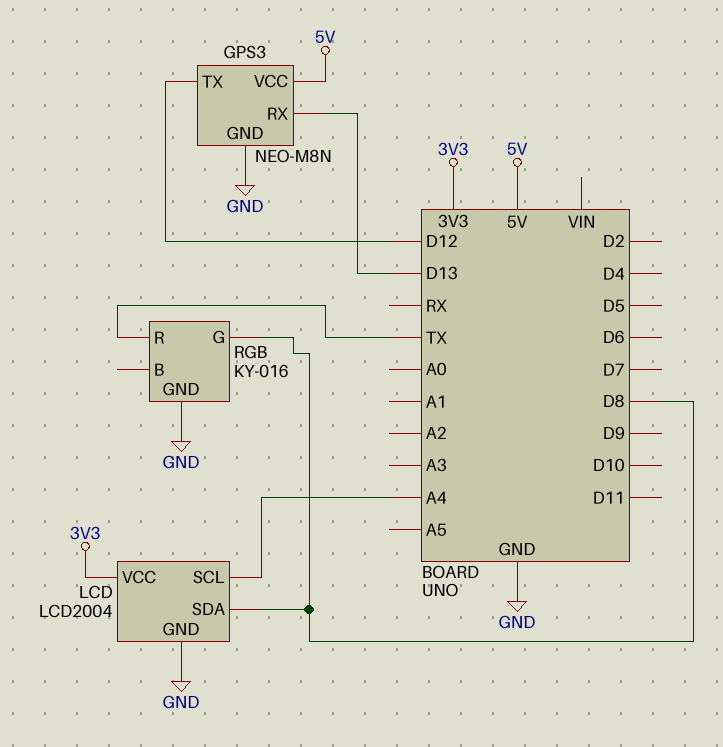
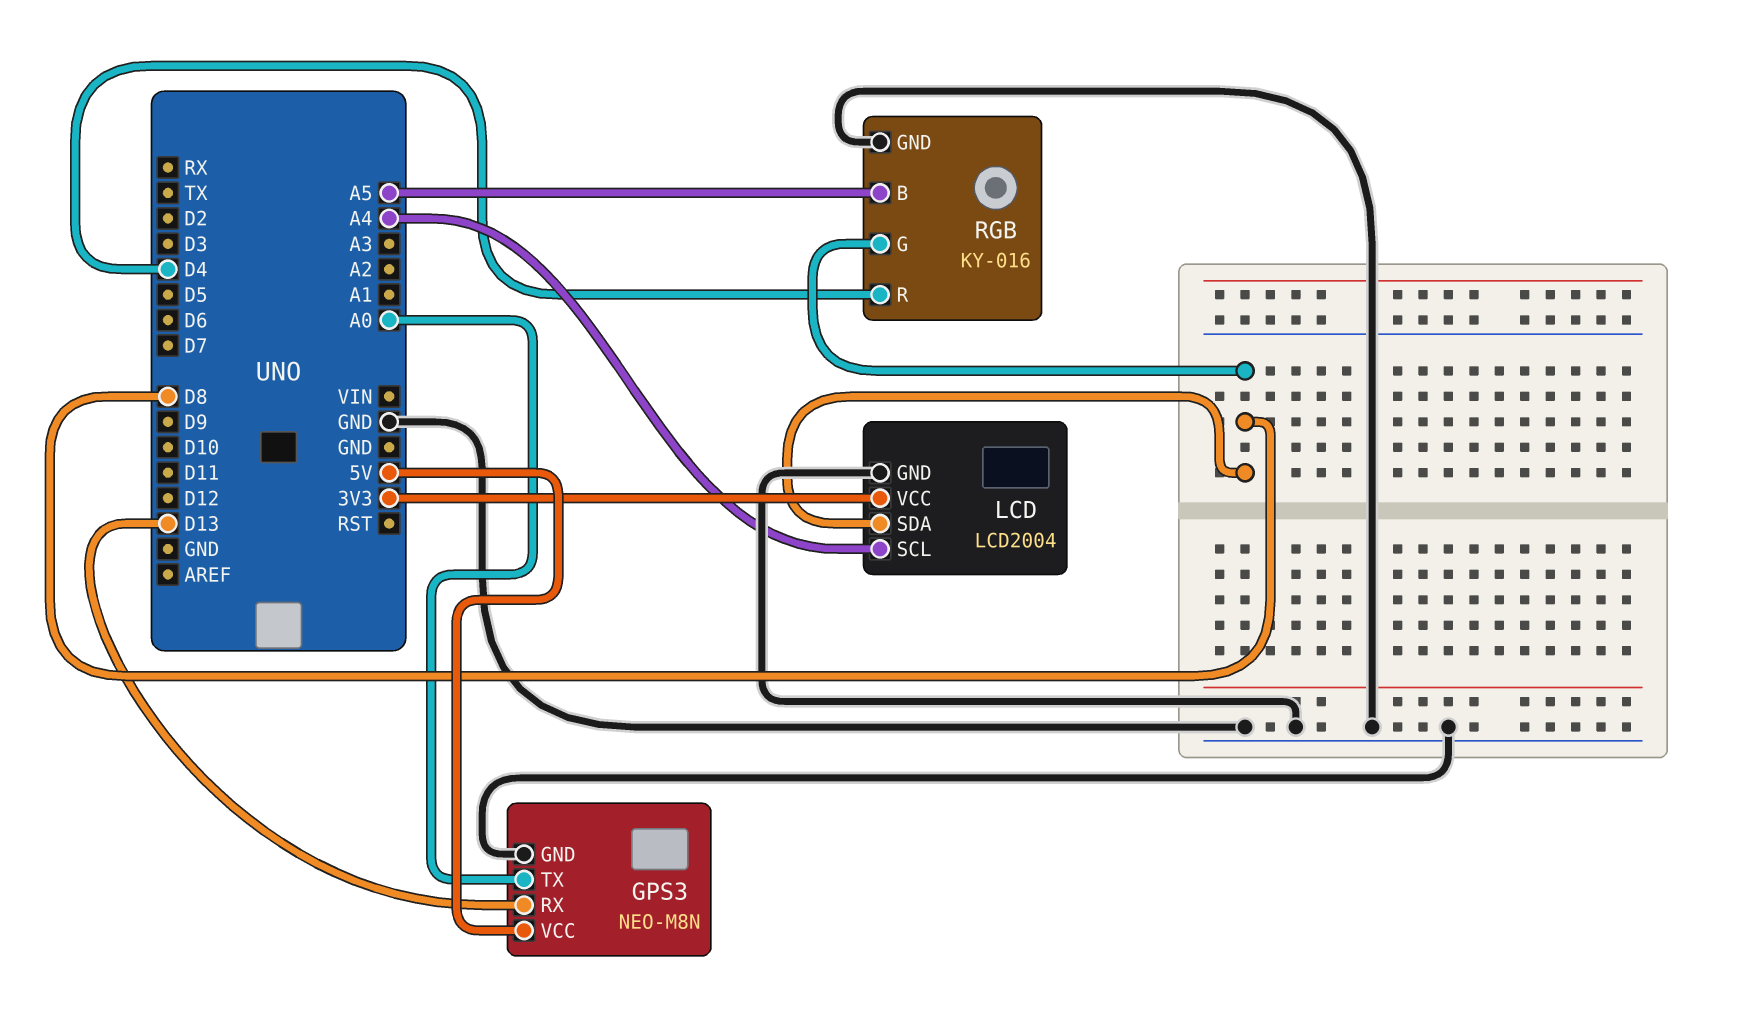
GPS3 pin TX: D12 -> A0
RGB pin B: none -> A5
RGB pin R: TX -> D4

